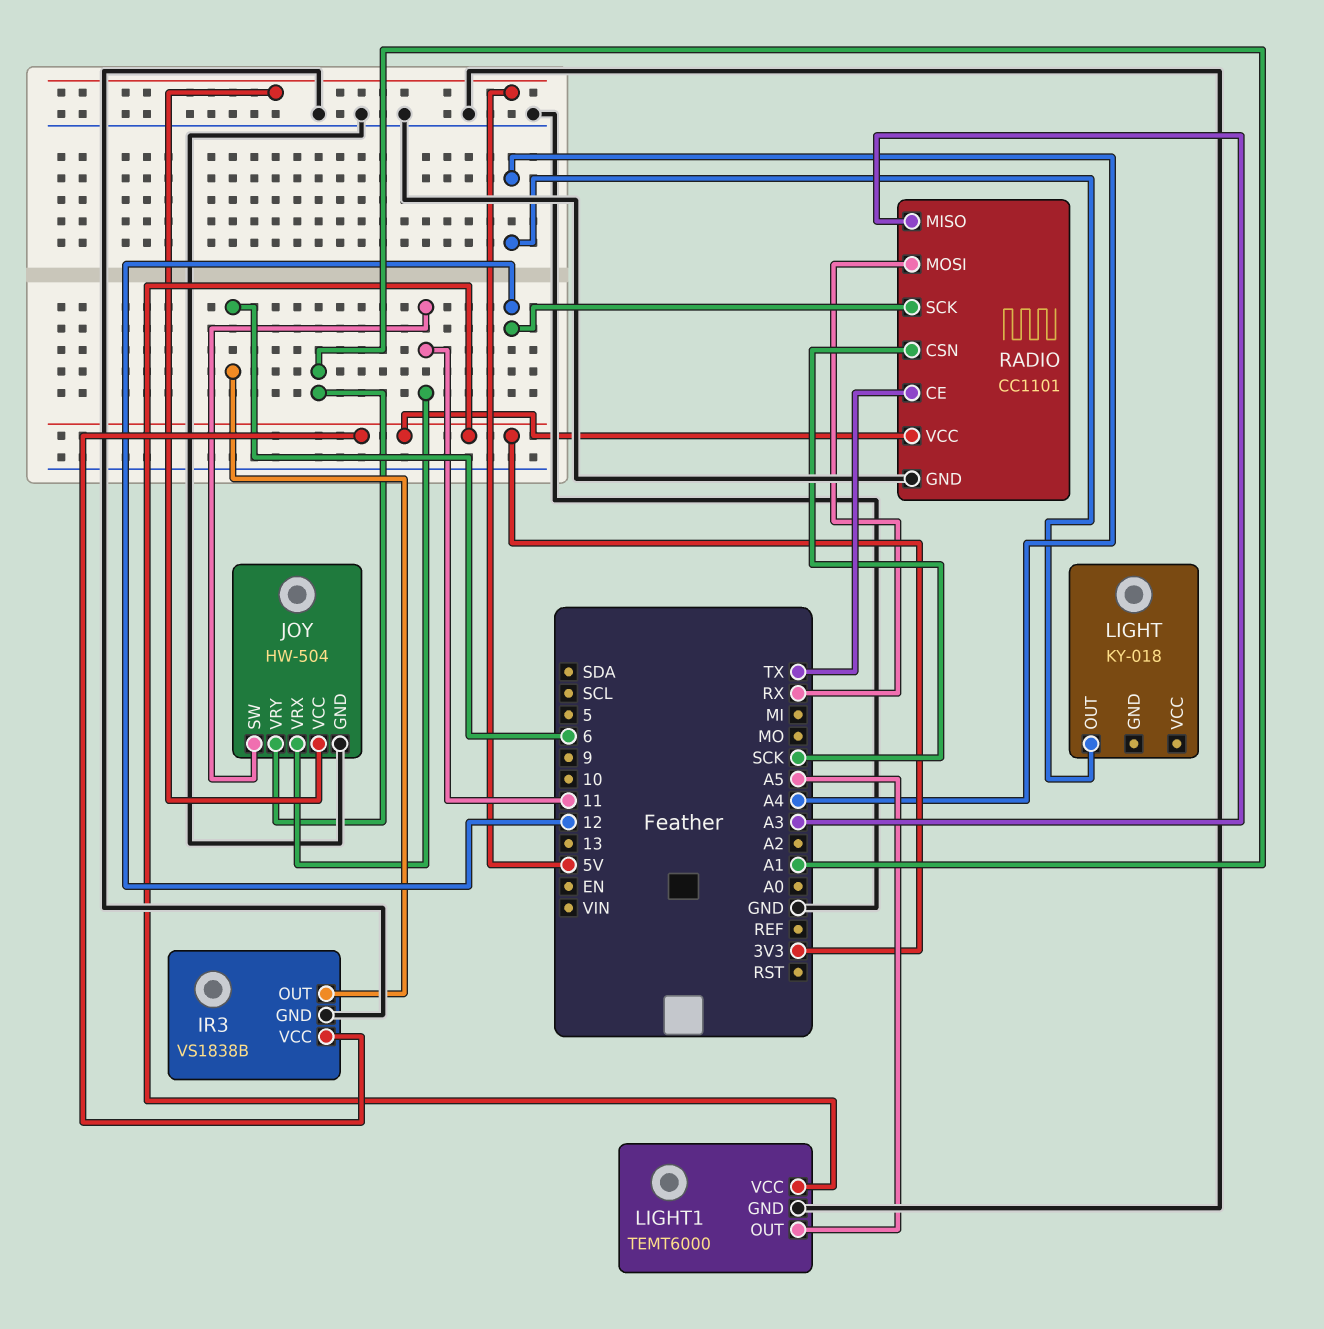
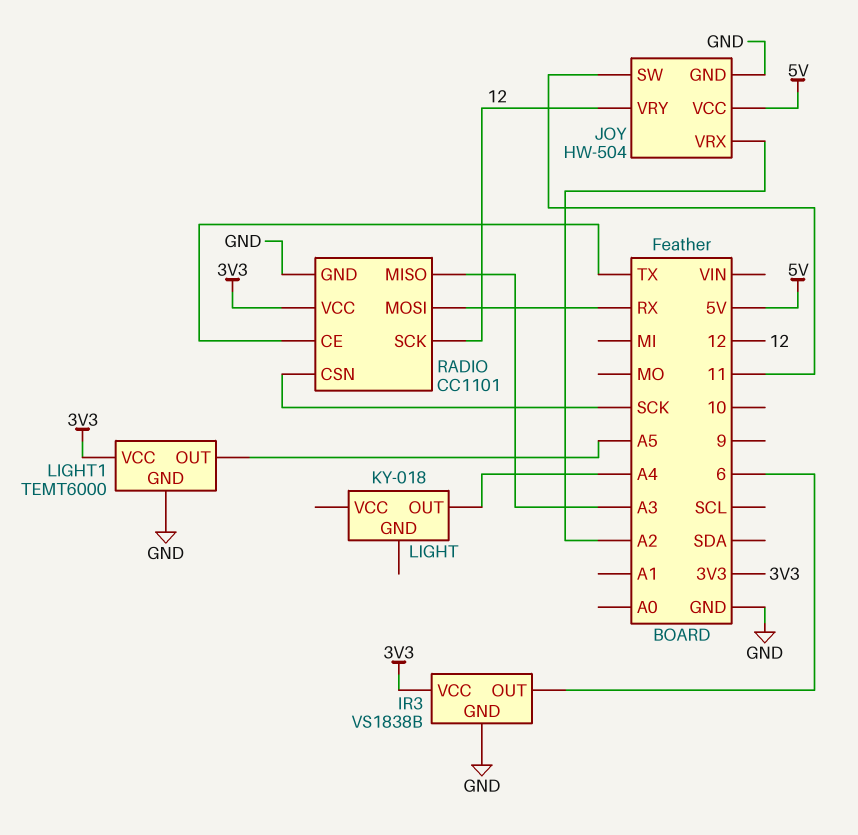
JOY pin VRX: 11 -> A2
JOY pin VRY: A1 -> 12

